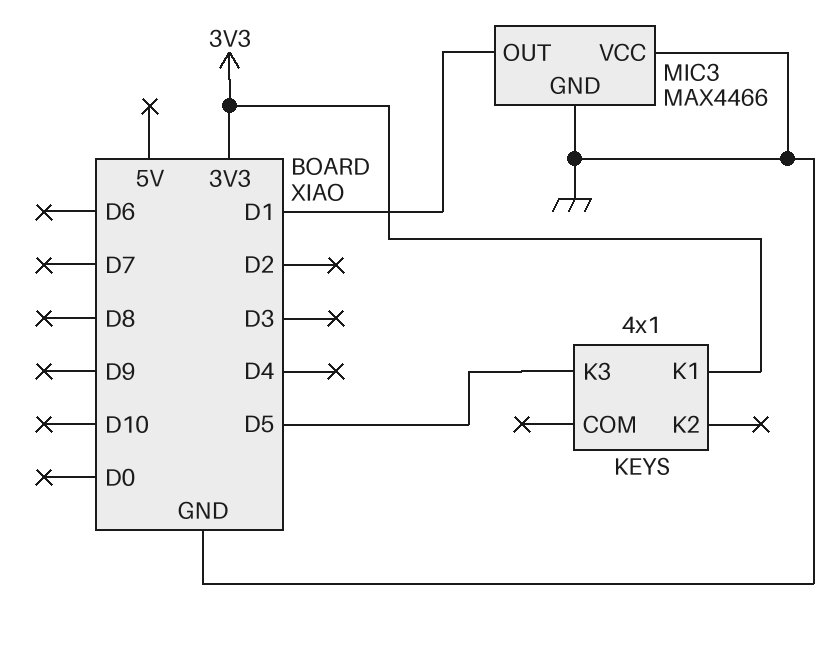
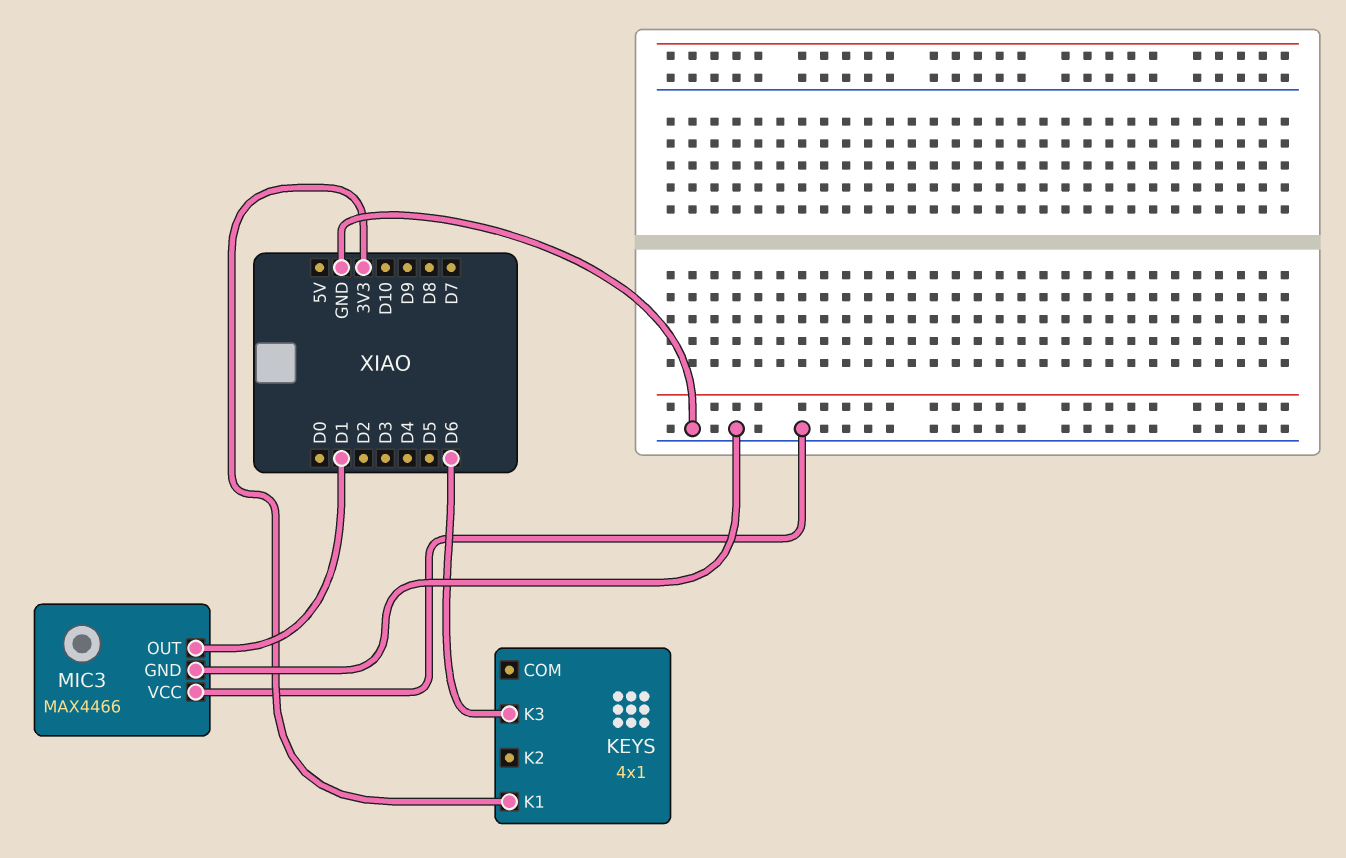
KEYS pin K3: D5 -> D6

